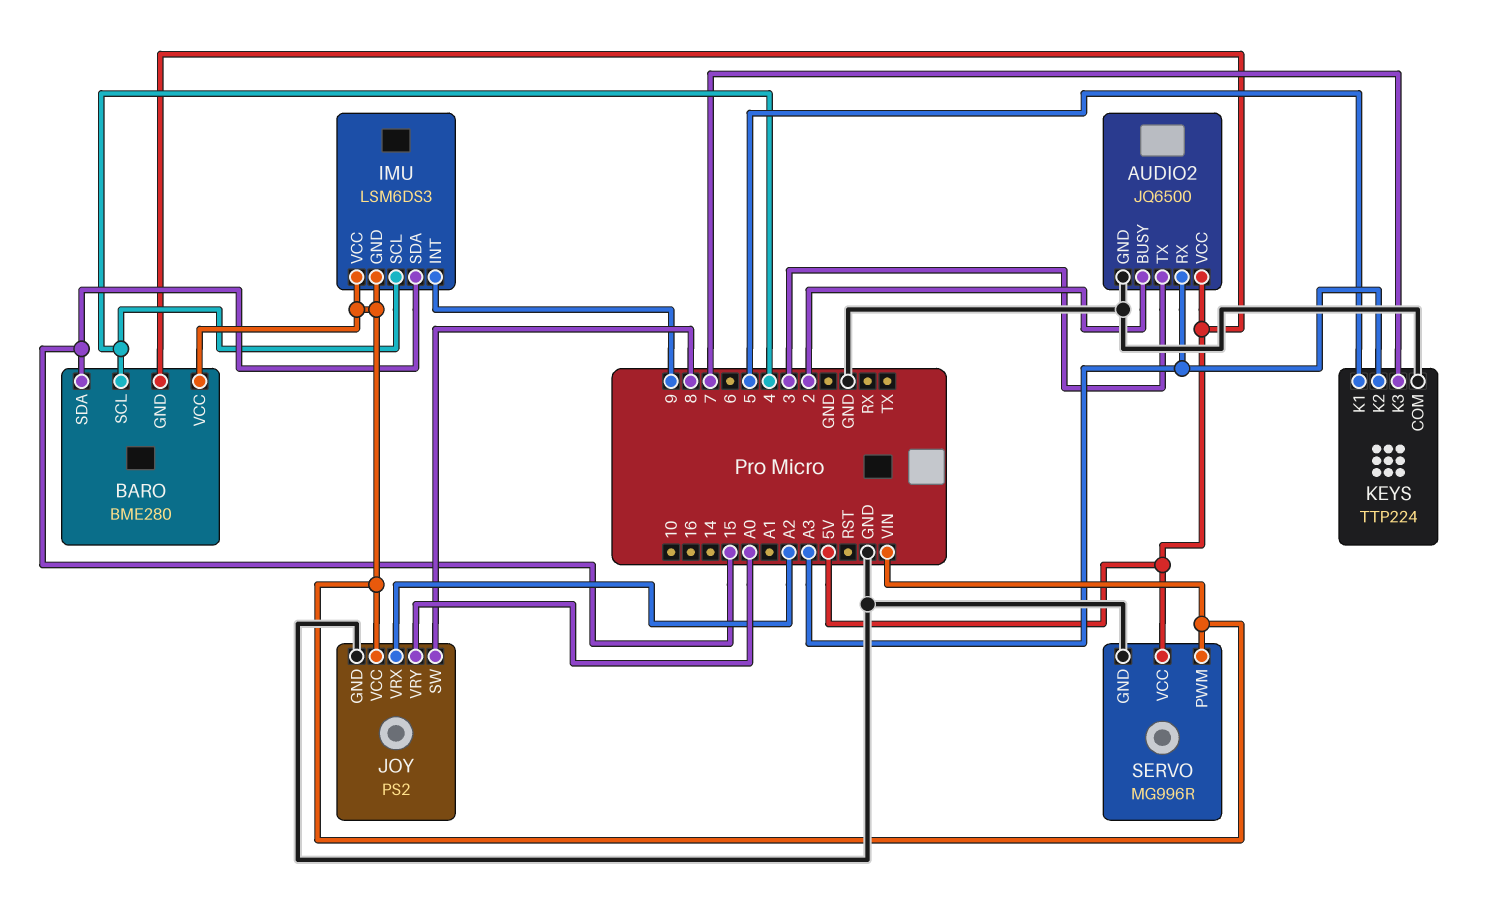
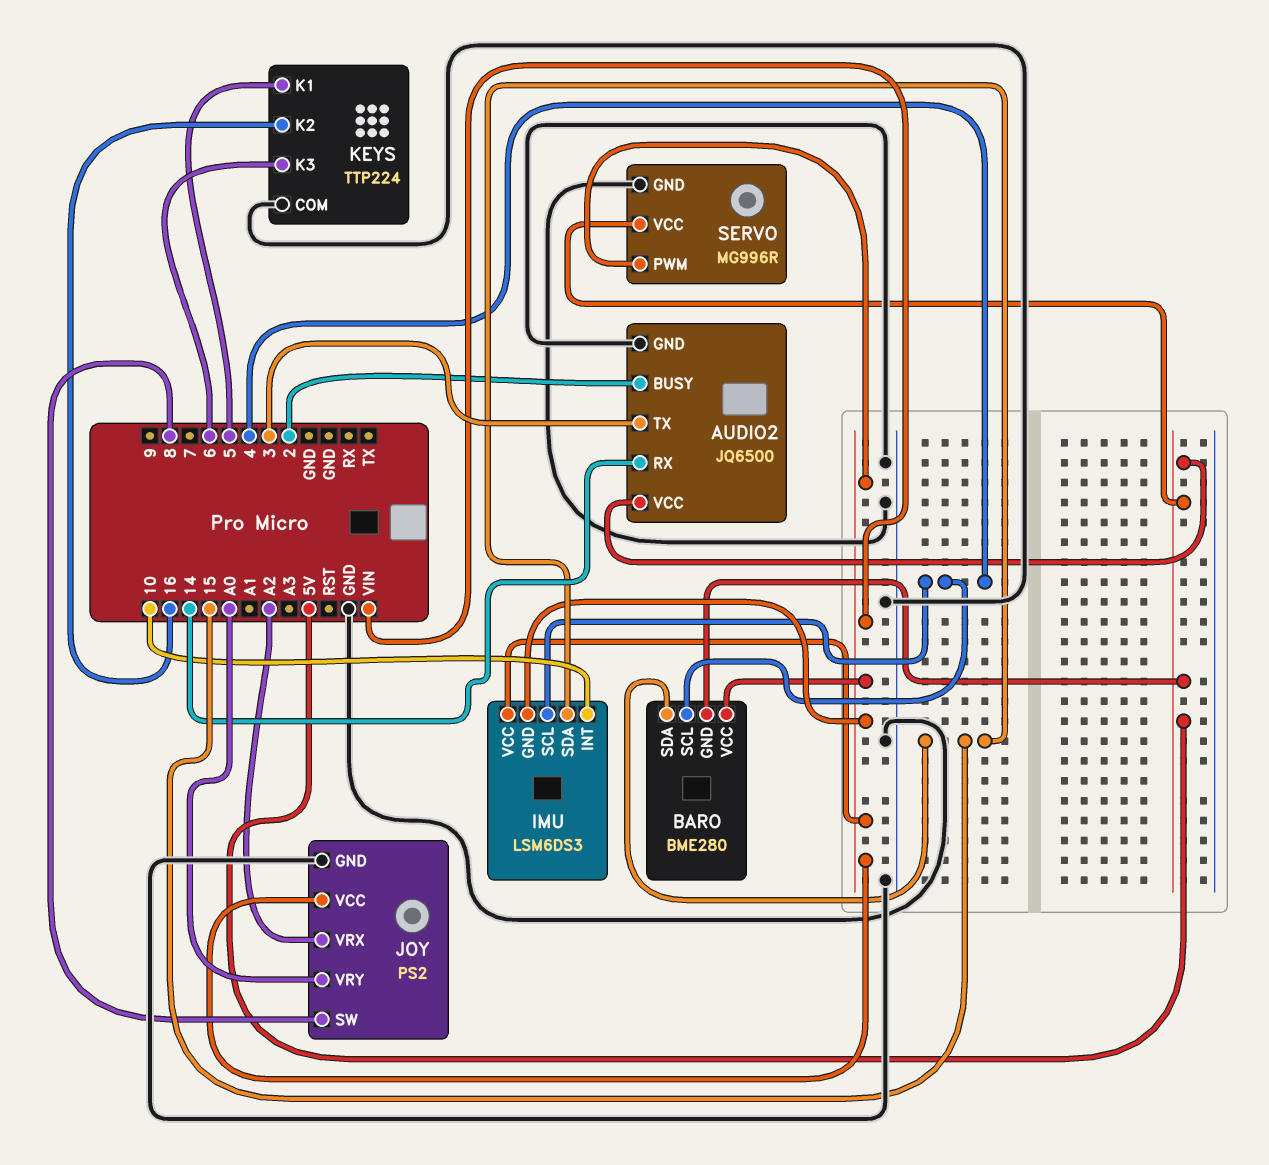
AUDIO2 pin RX: A3 -> 14
IMU pin INT: 9 -> 10
KEYS pin K2: A3 -> 16
KEYS pin K3: 7 -> 6

